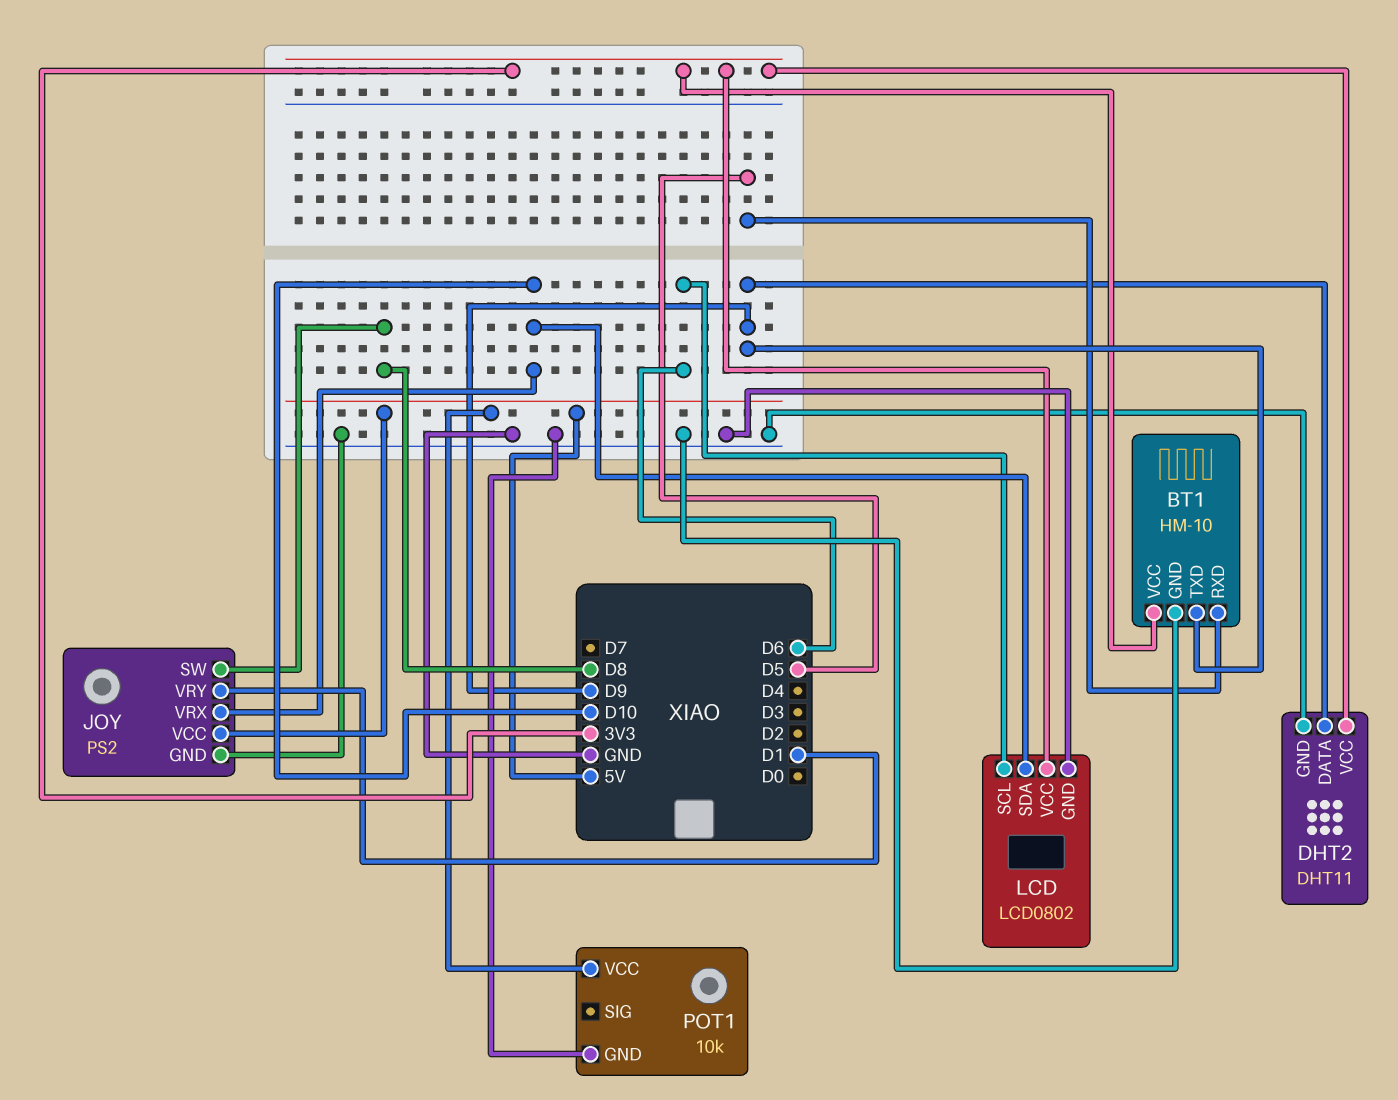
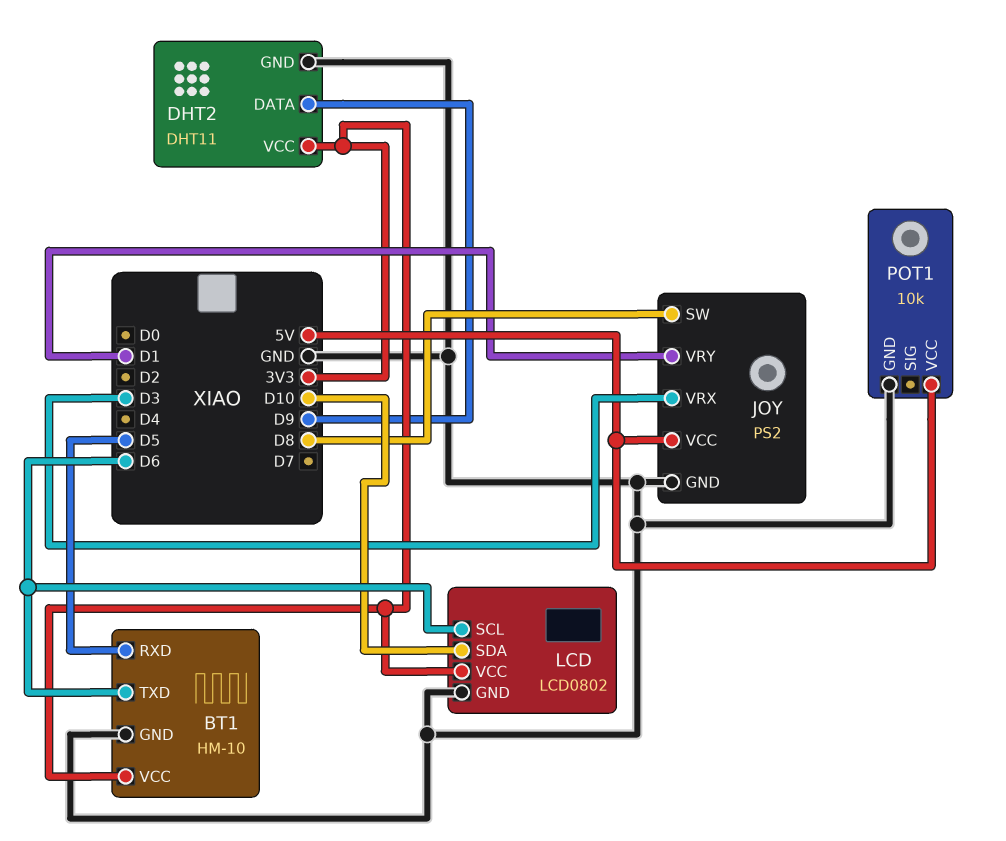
BT1 pin TXD: D9 -> D6
JOY pin VRX: D10 -> D3

